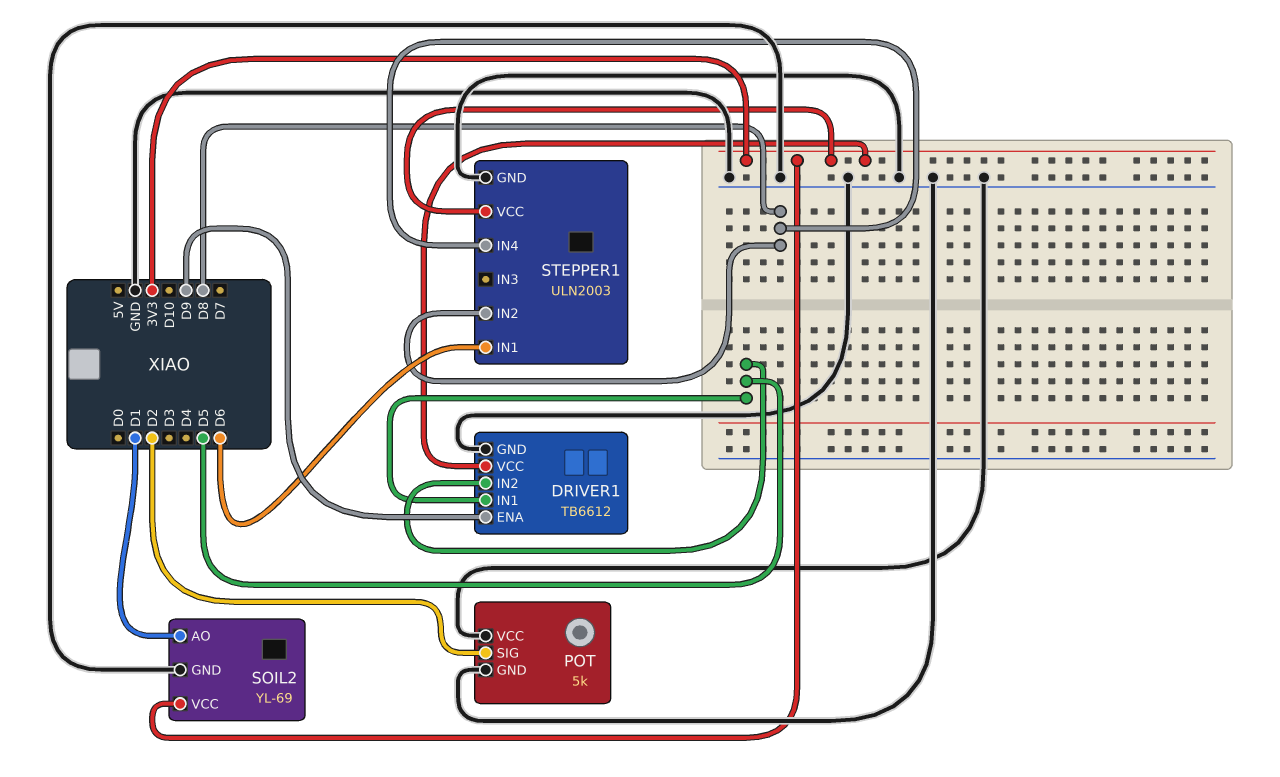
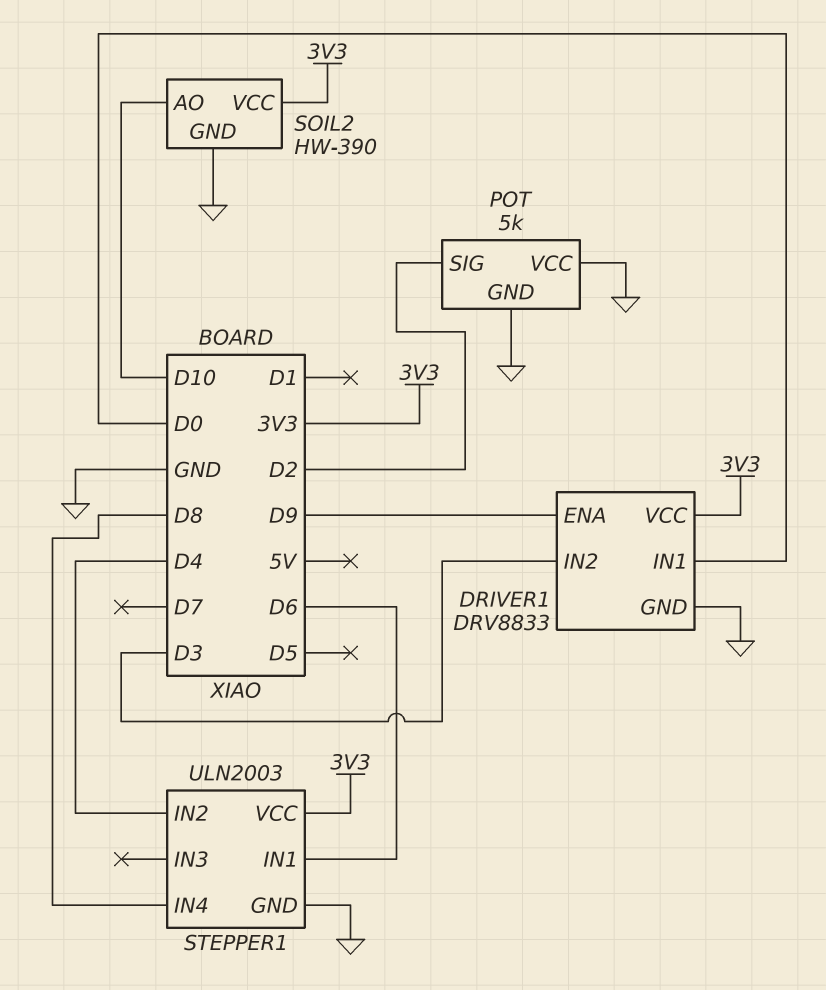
DRIVER1: TB6612 -> DRV8833
DRIVER1 pin IN1: D5 -> D0
DRIVER1 pin IN2: D5 -> D3
SOIL2: YL-69 -> HW-390
SOIL2 pin AO: D1 -> D10
STEPPER1 pin IN2: D8 -> D4

